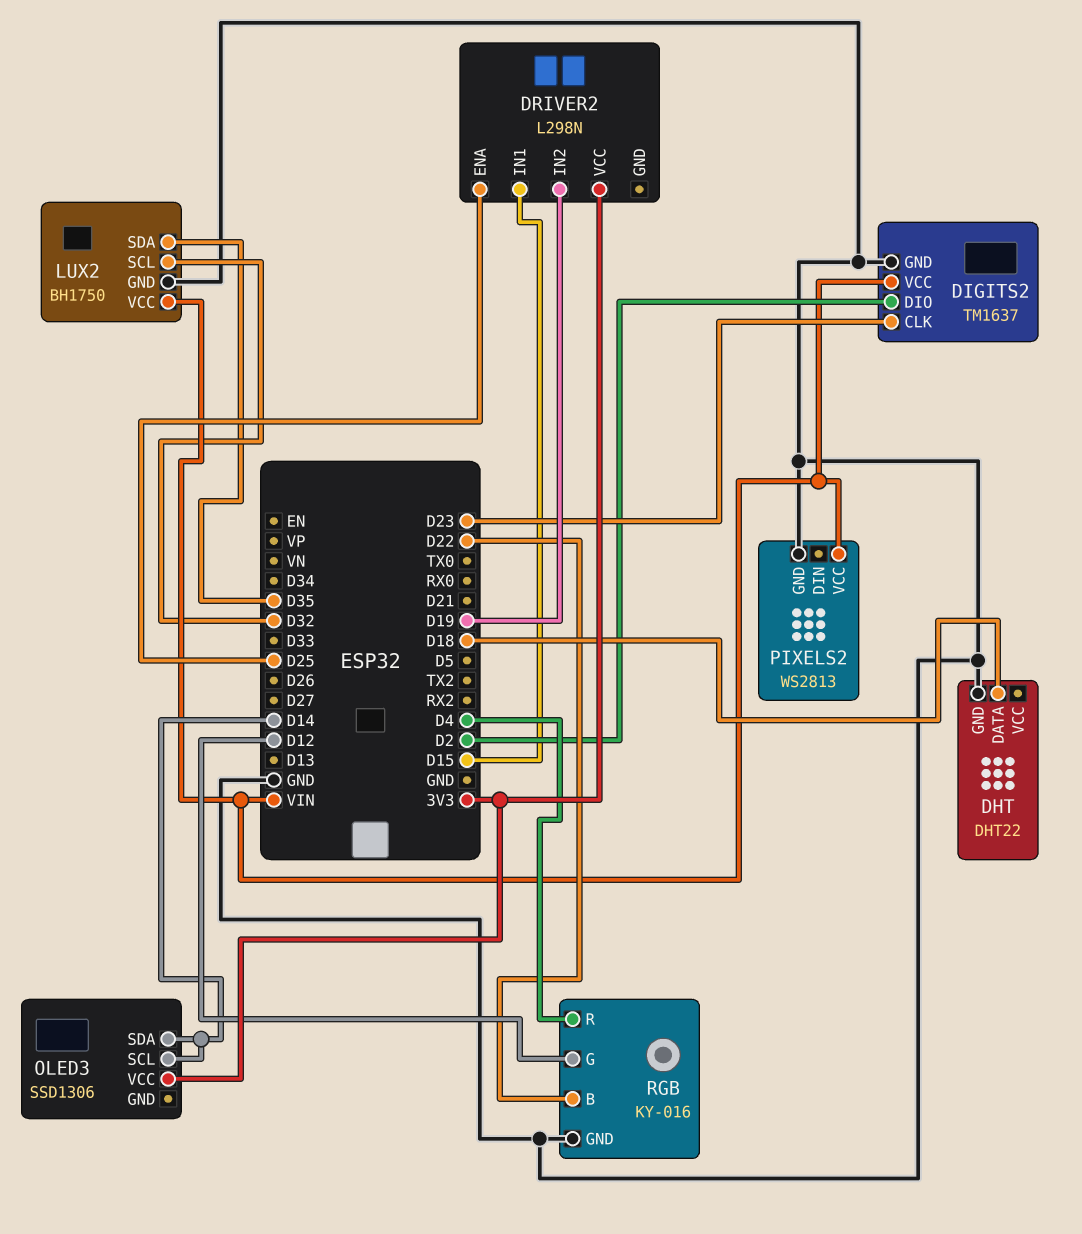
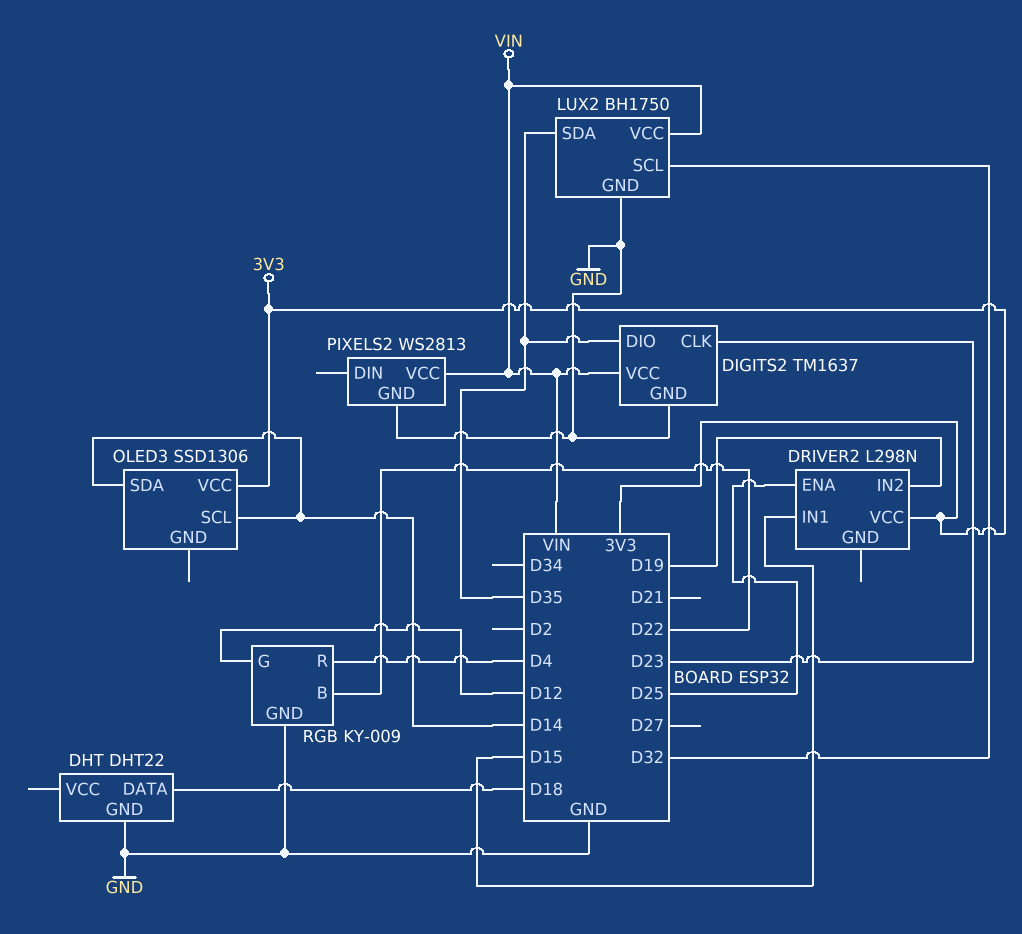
DIGITS2 pin DIO: D2 -> D35
RGB: KY-016 -> KY-009

